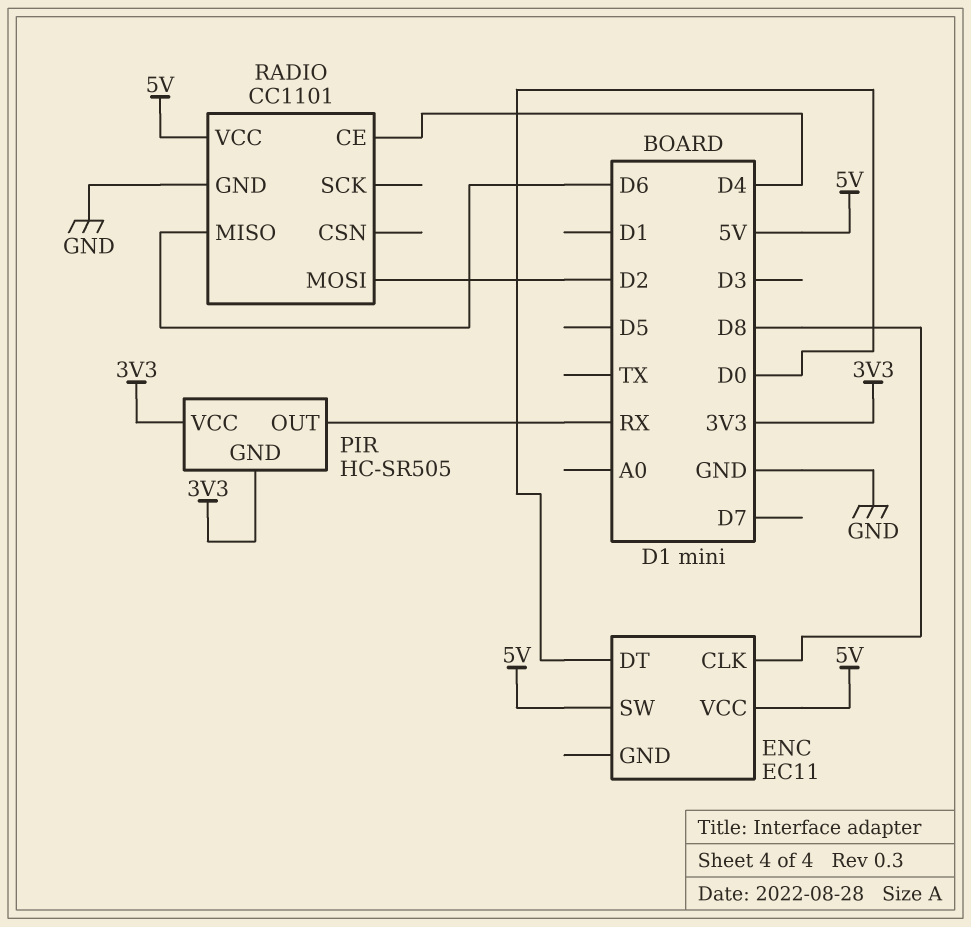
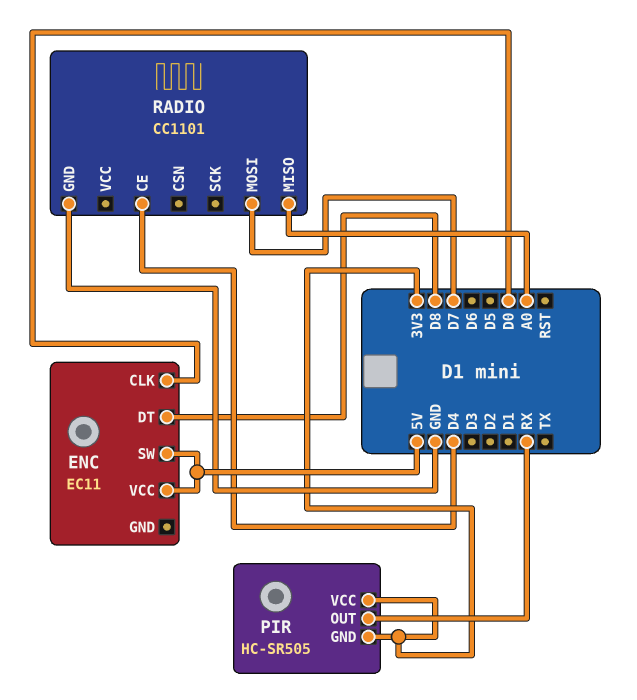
ENC pin CLK: D8 -> D0
ENC pin DT: D0 -> D8
RADIO pin MISO: D6 -> A0
RADIO pin MOSI: D2 -> D7
RADIO pin VCC: 5V -> none

